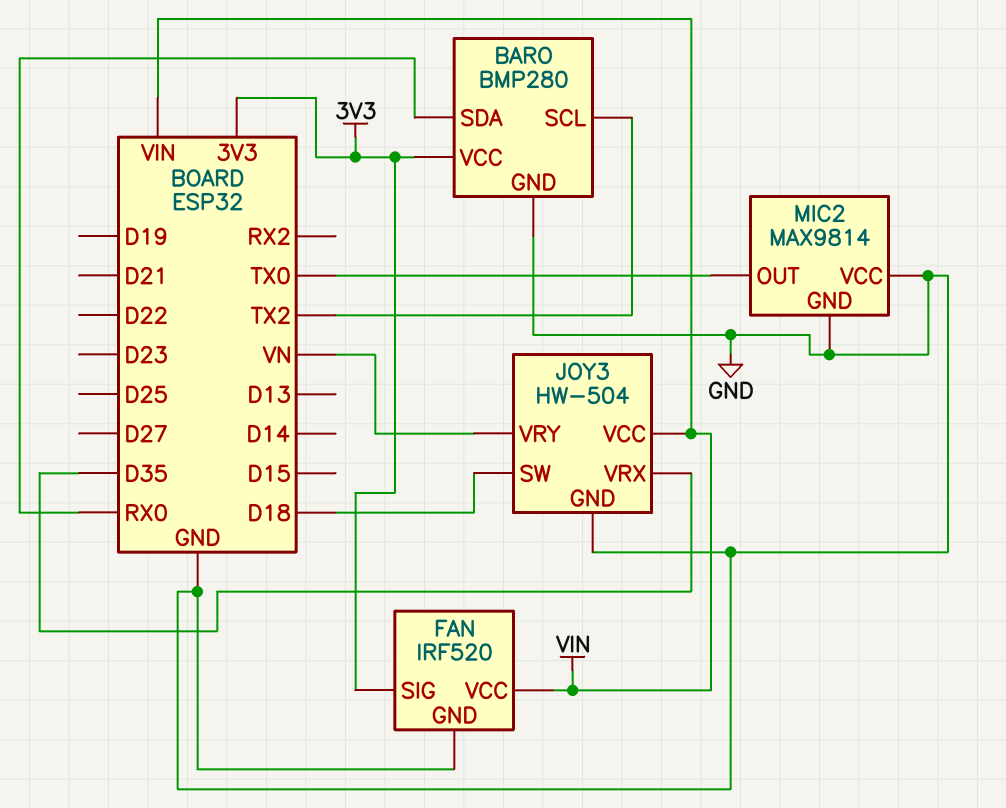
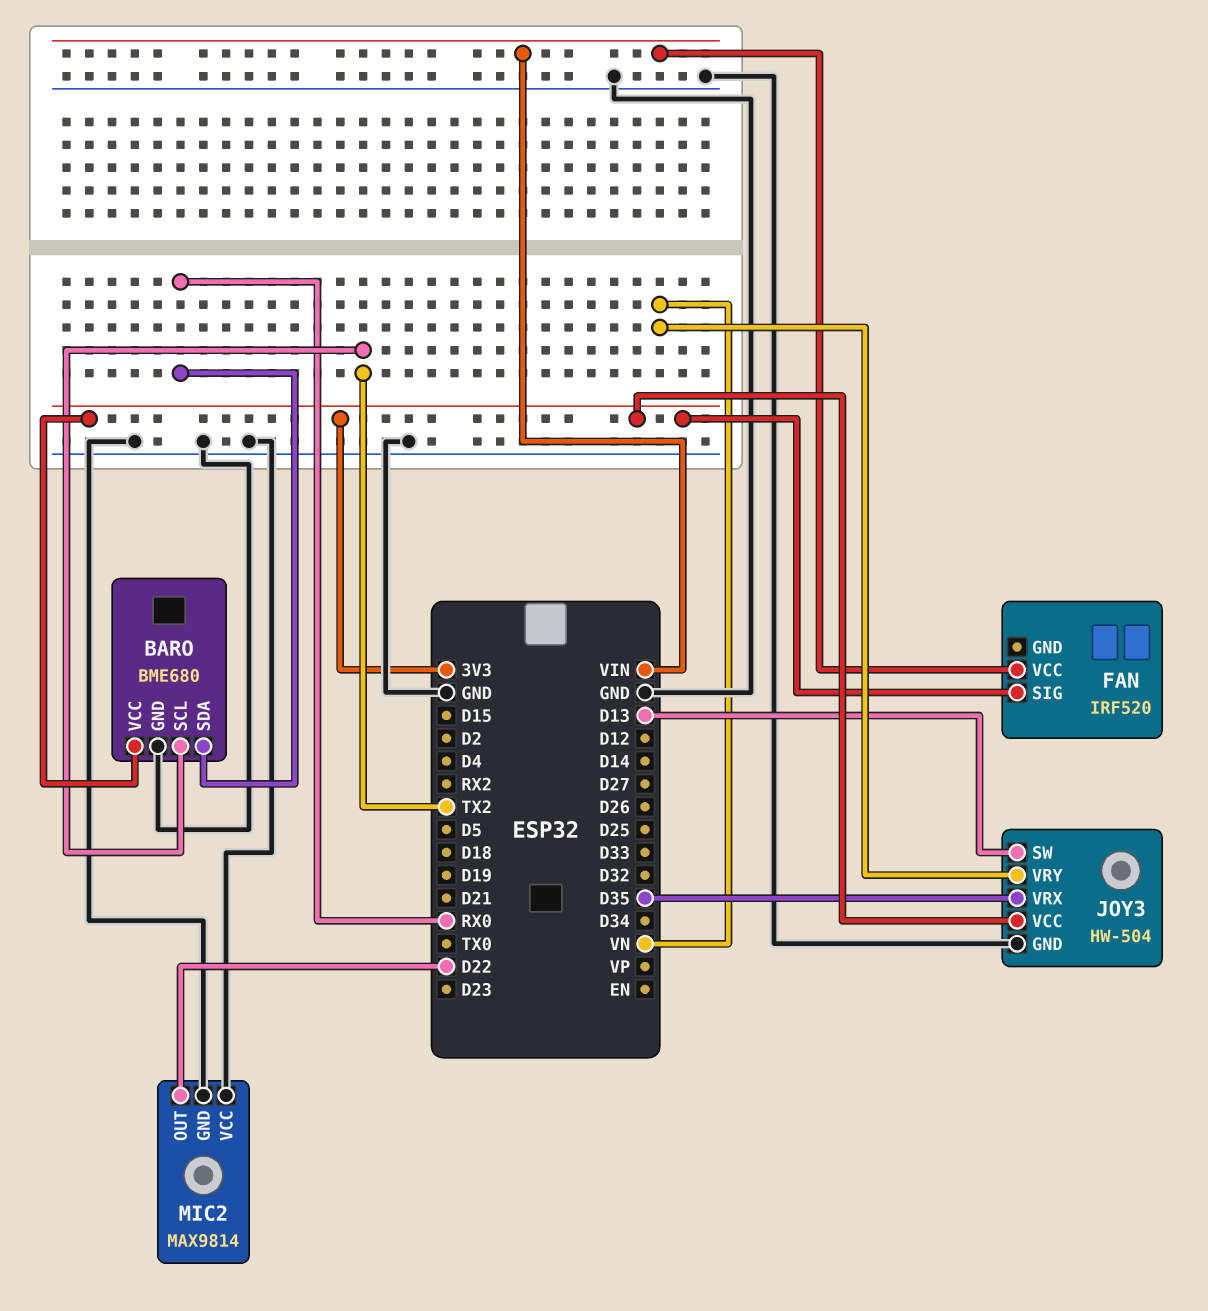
BARO: BMP280 -> BME680
FAN pin GND: GND -> none
JOY3 pin SW: D18 -> D13
JOY3 pin VCC: VIN -> 3V3
MIC2 pin OUT: TX0 -> D22

